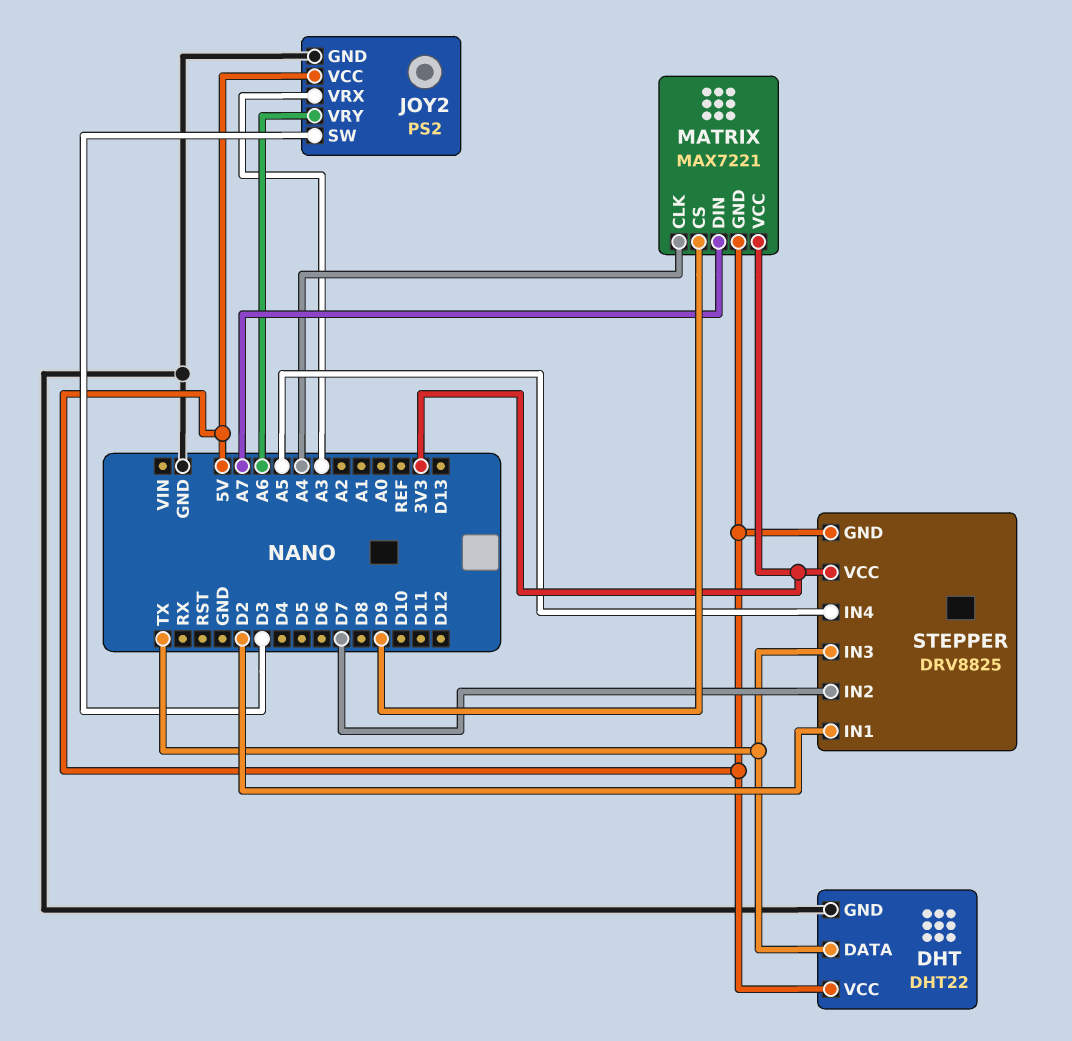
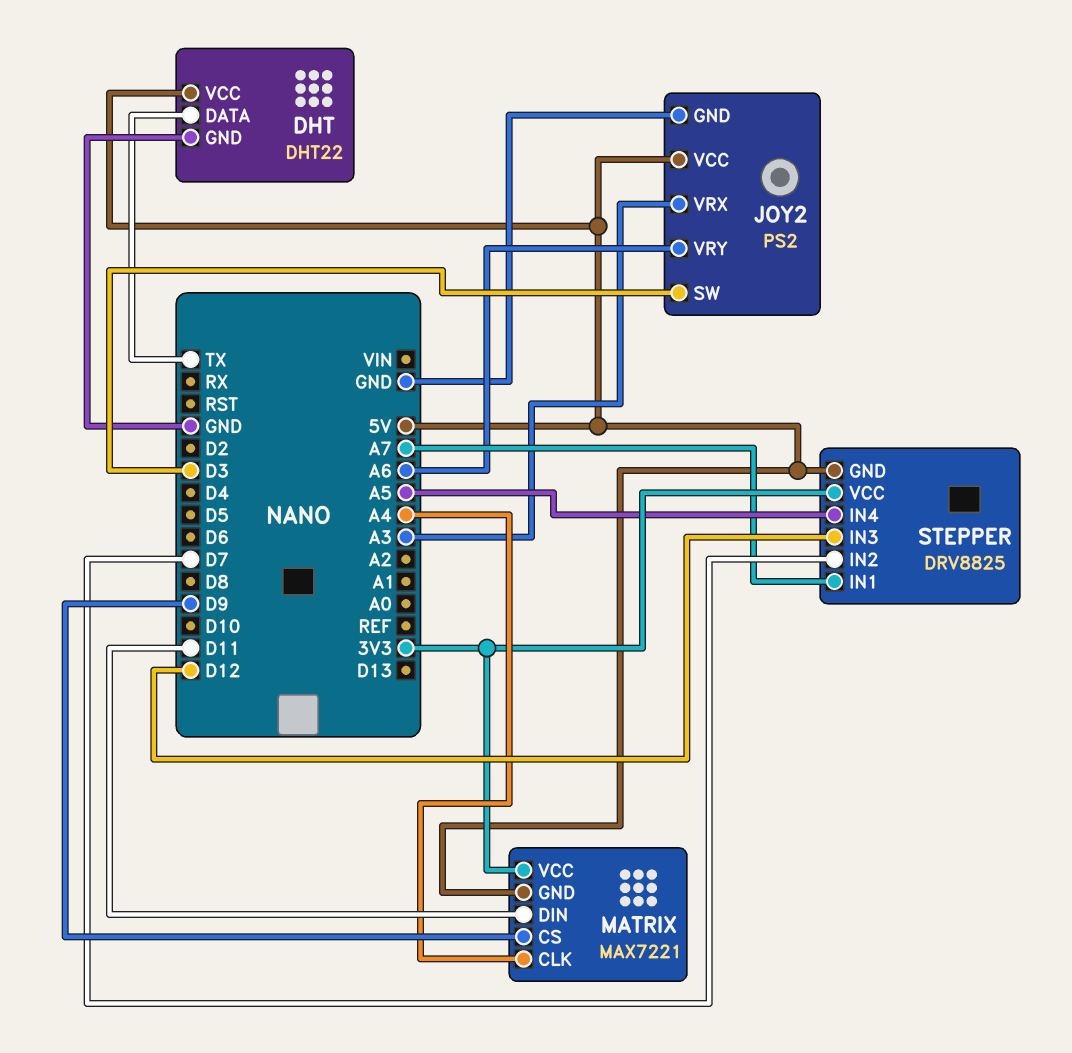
MATRIX pin DIN: A7 -> D11
STEPPER pin IN1: D2 -> A7
STEPPER pin IN3: TX -> D12

